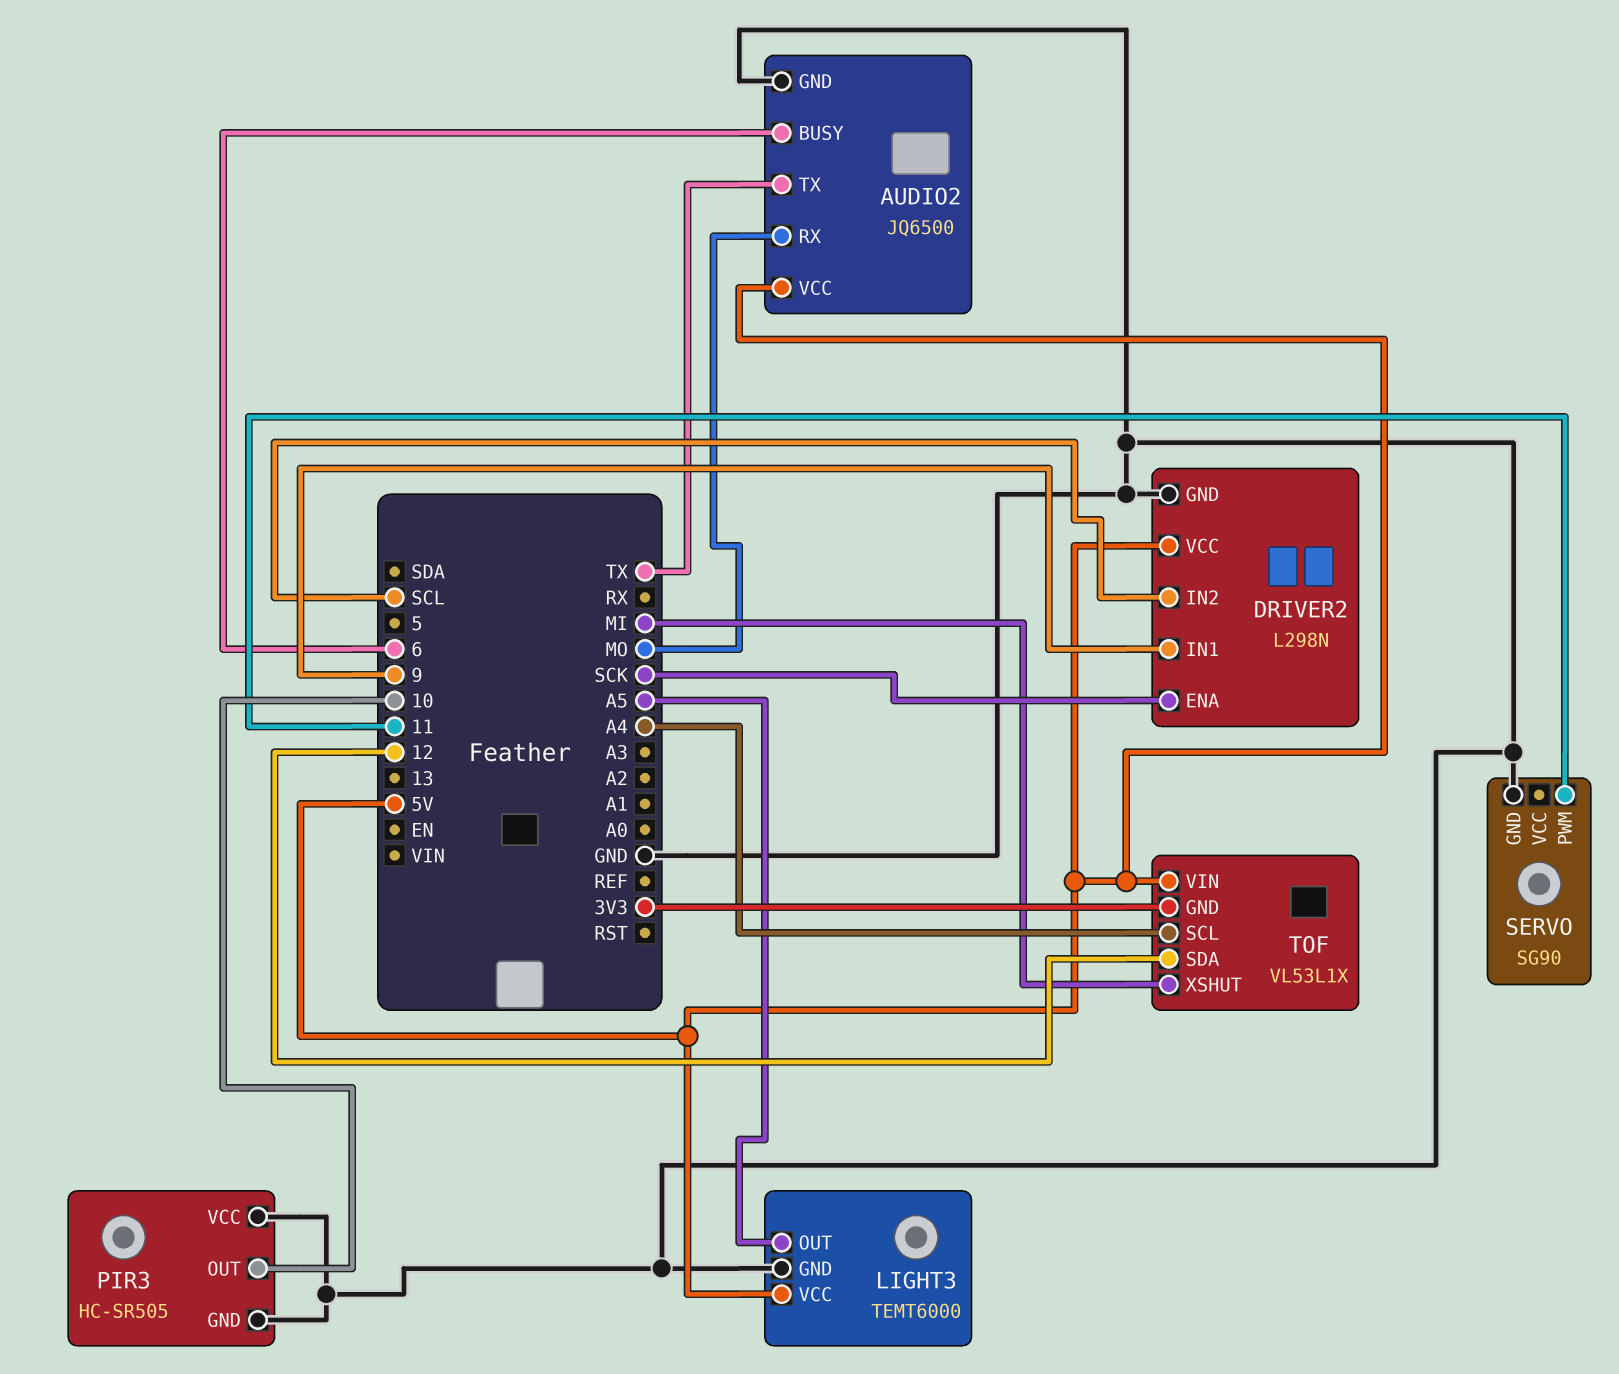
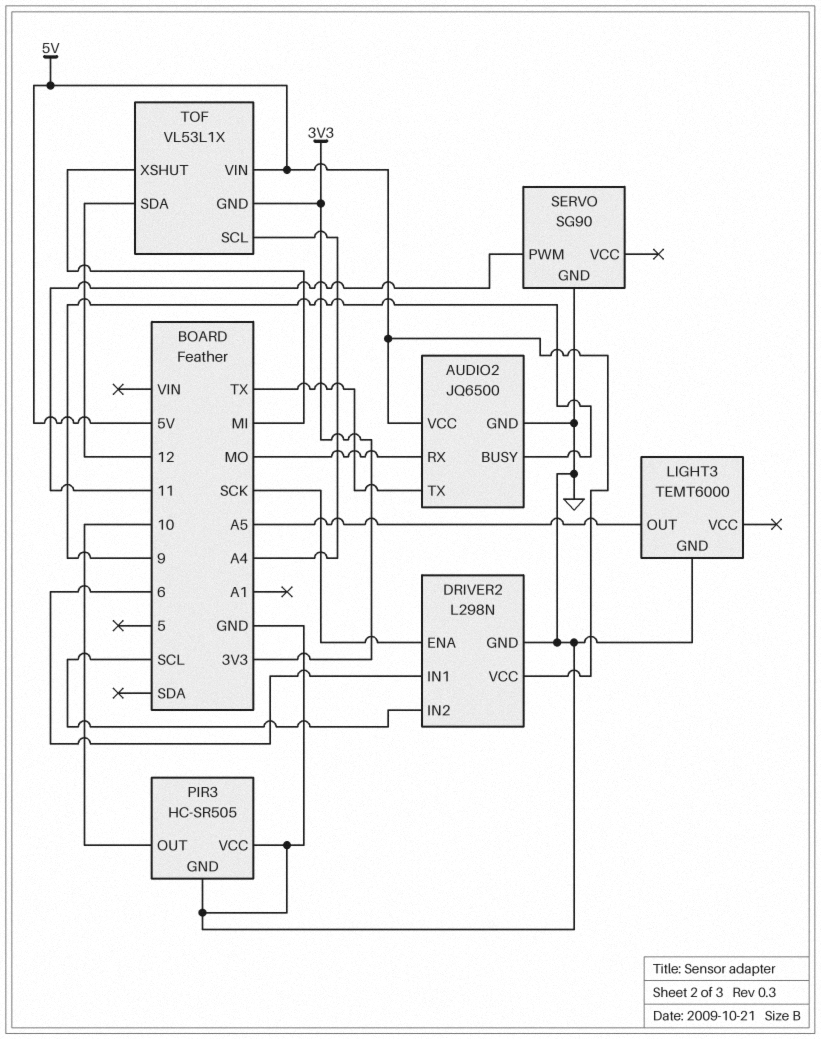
AUDIO2 pin BUSY: 6 -> 9
DRIVER2 pin IN1: 9 -> 6
LIGHT3 pin VCC: 5V -> none

